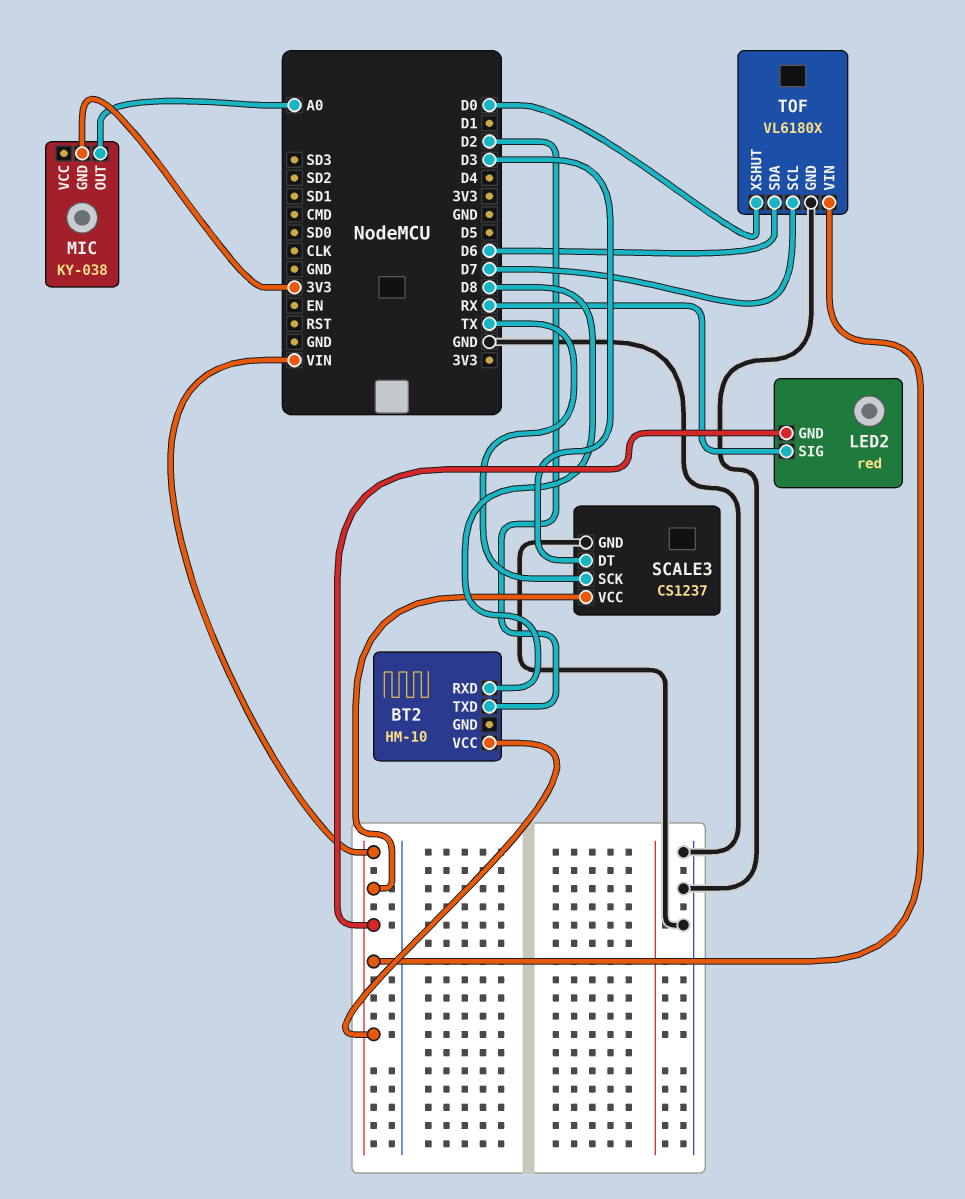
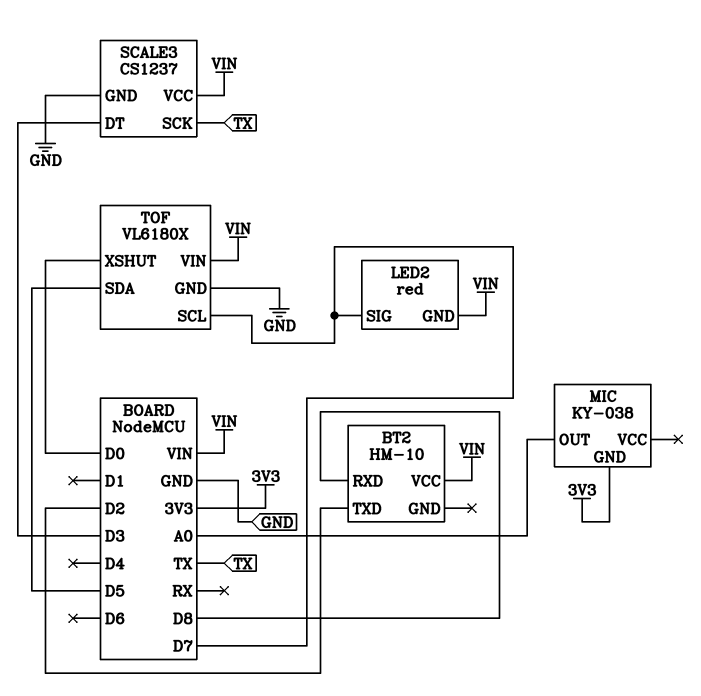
LED2 pin SIG: RX -> D7
TOF pin SDA: D6 -> D5

